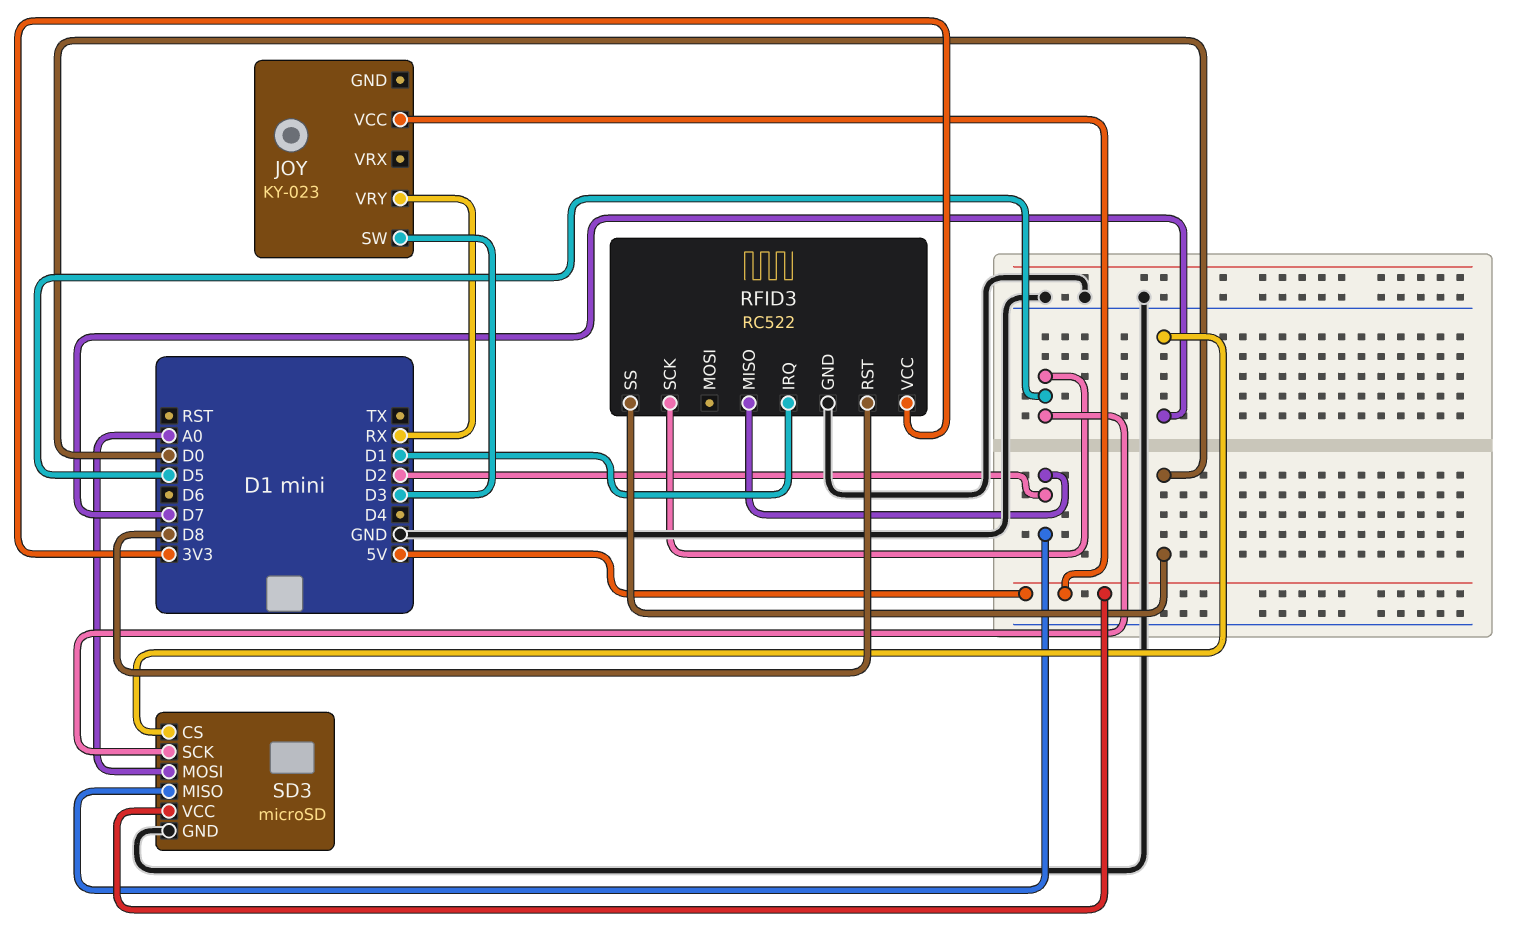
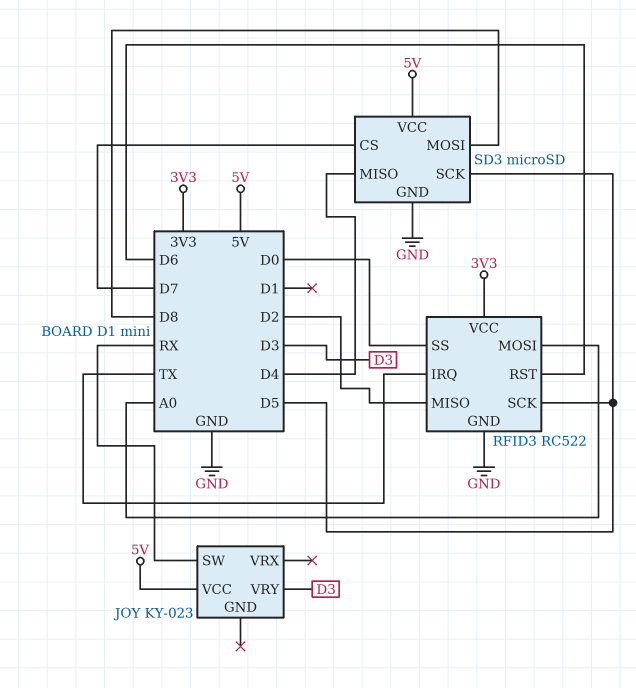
JOY pin SW: D3 -> RX
JOY pin VRY: RX -> D3
RFID3 pin IRQ: D1 -> TX
RFID3 pin MOSI: none -> A0
RFID3 pin RST: D8 -> D6
SD3 pin MISO: D2 -> D4
SD3 pin MOSI: A0 -> D8

